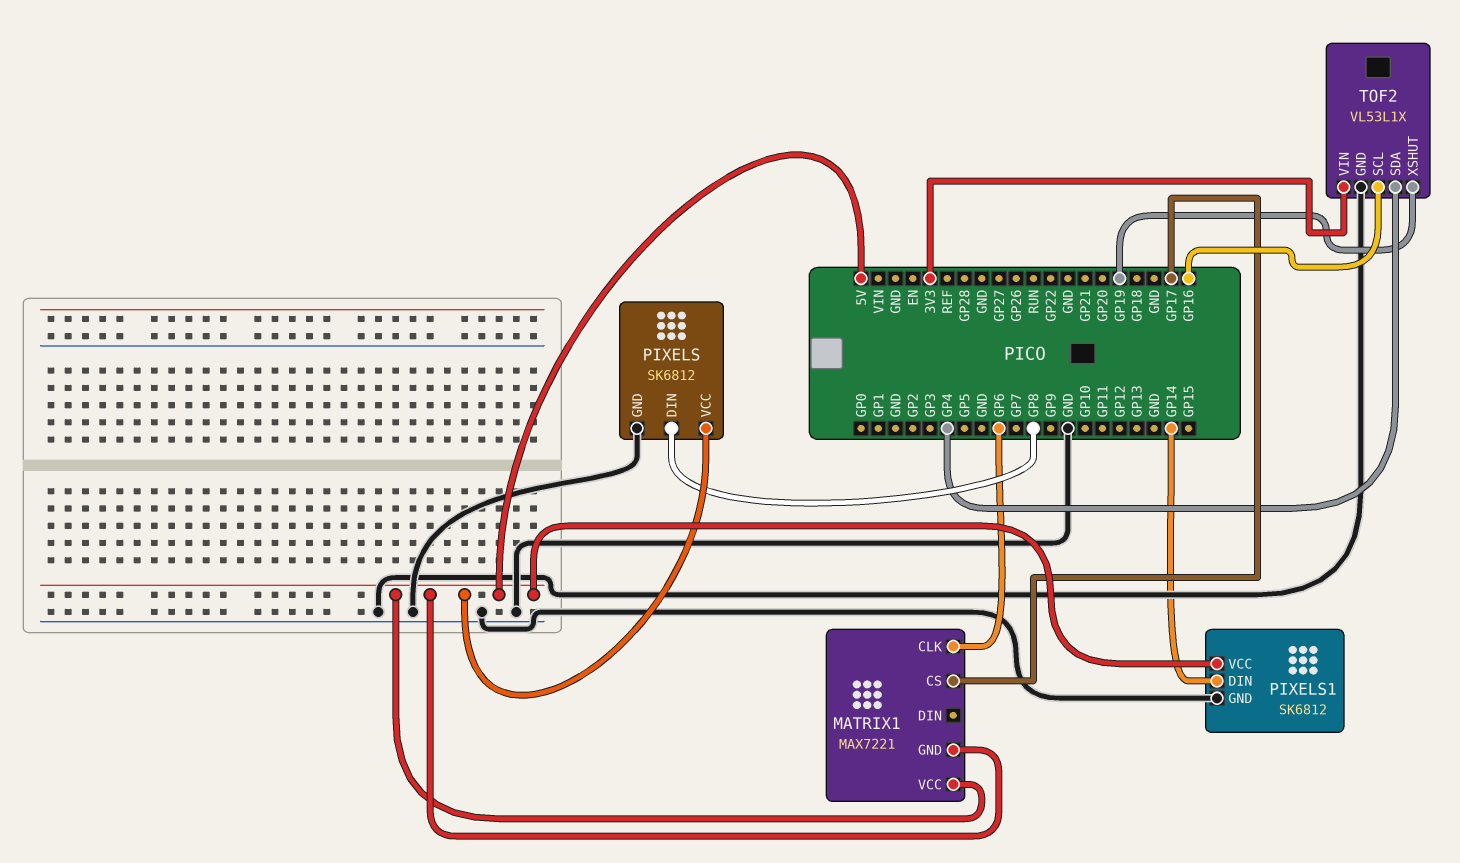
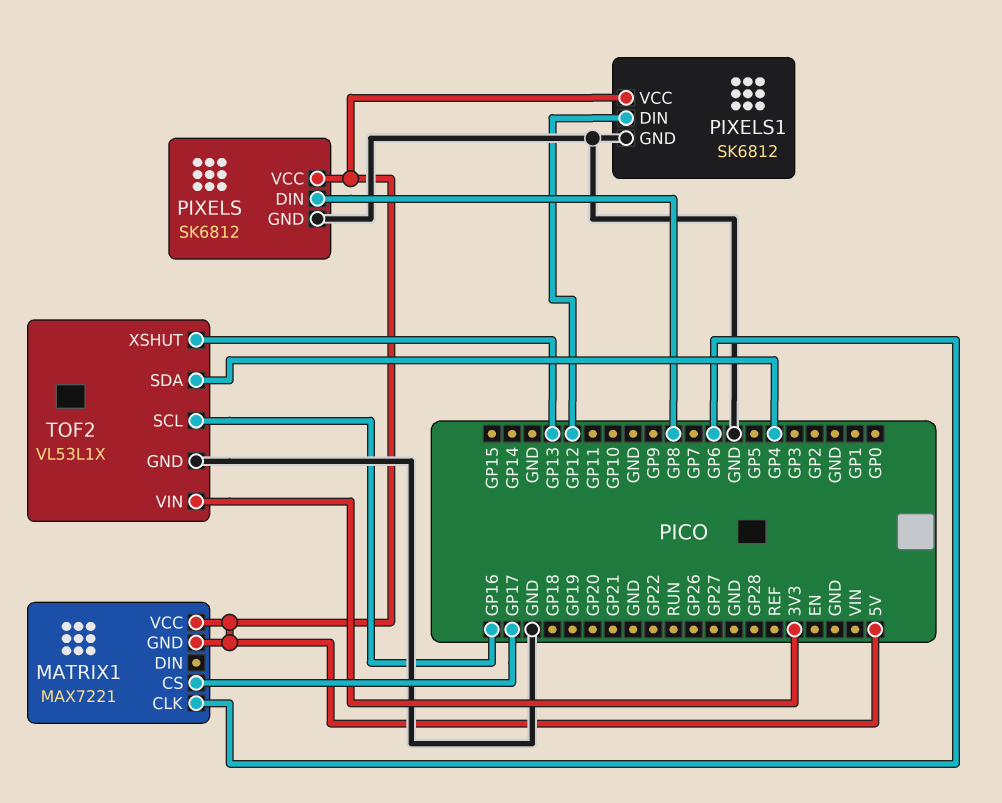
PIXELS1 pin DIN: GP14 -> GP12
TOF2 pin XSHUT: GP19 -> GP13

